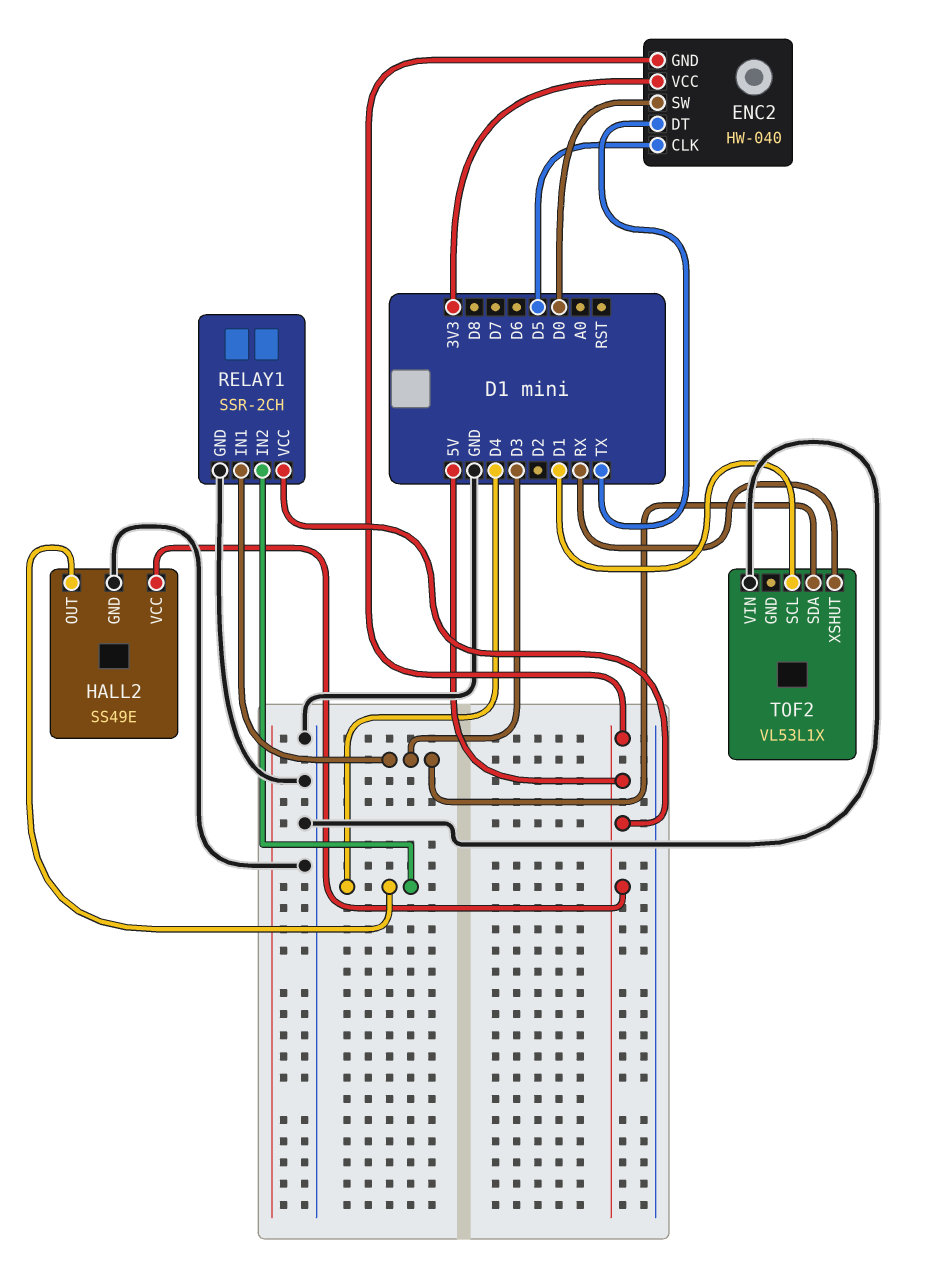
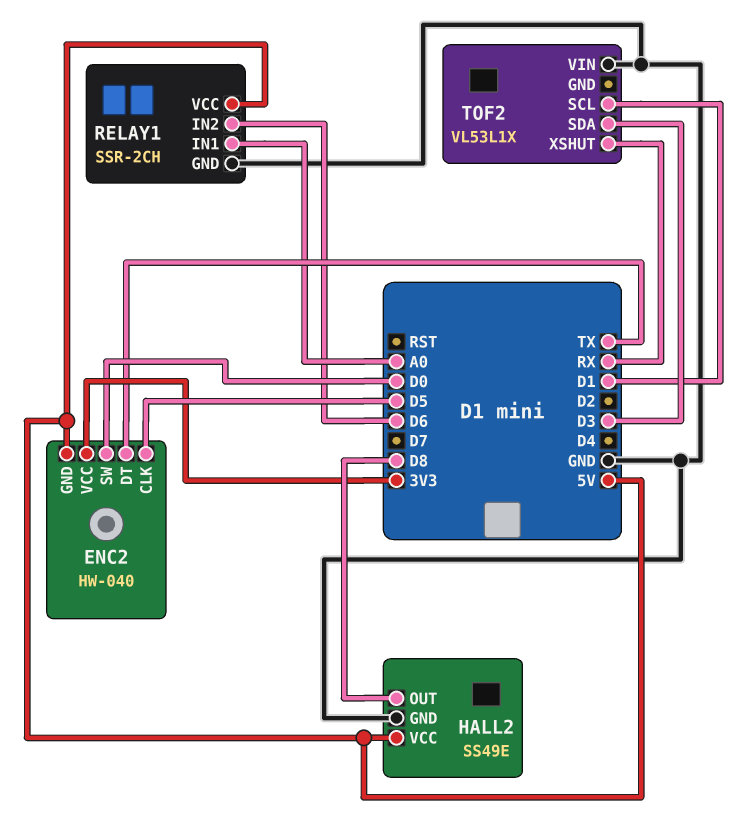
HALL2 pin OUT: D4 -> D8
RELAY1 pin IN1: D3 -> A0
RELAY1 pin IN2: D4 -> D6

